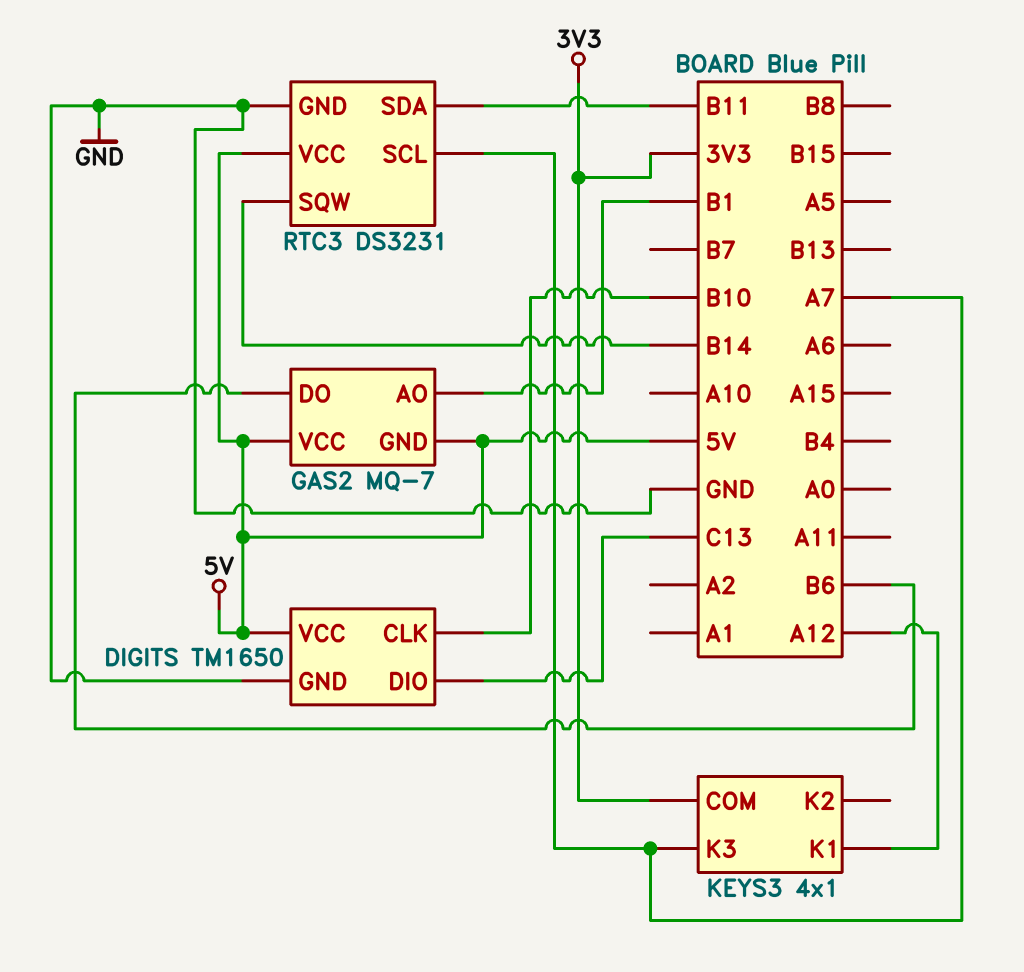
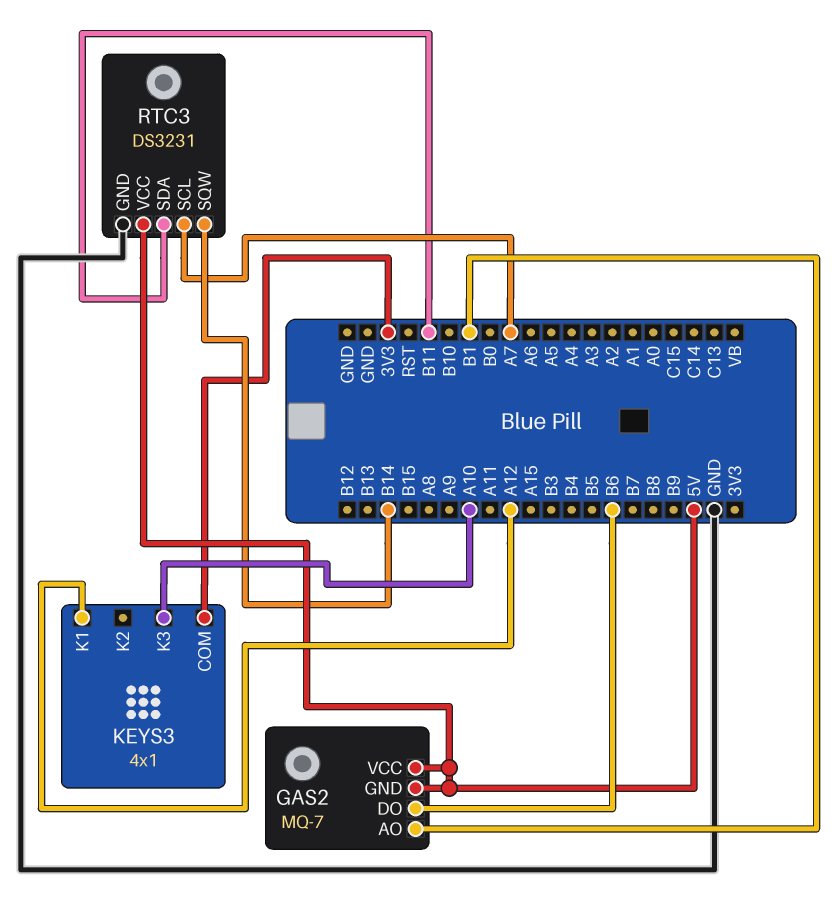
DIGITS: TM1650 -> none
DIGITS pin CLK: B10 -> none
DIGITS pin DIO: C13 -> none
DIGITS pin GND: GND -> none
DIGITS pin VCC: 5V -> none
KEYS3 pin K3: A7 -> A10

